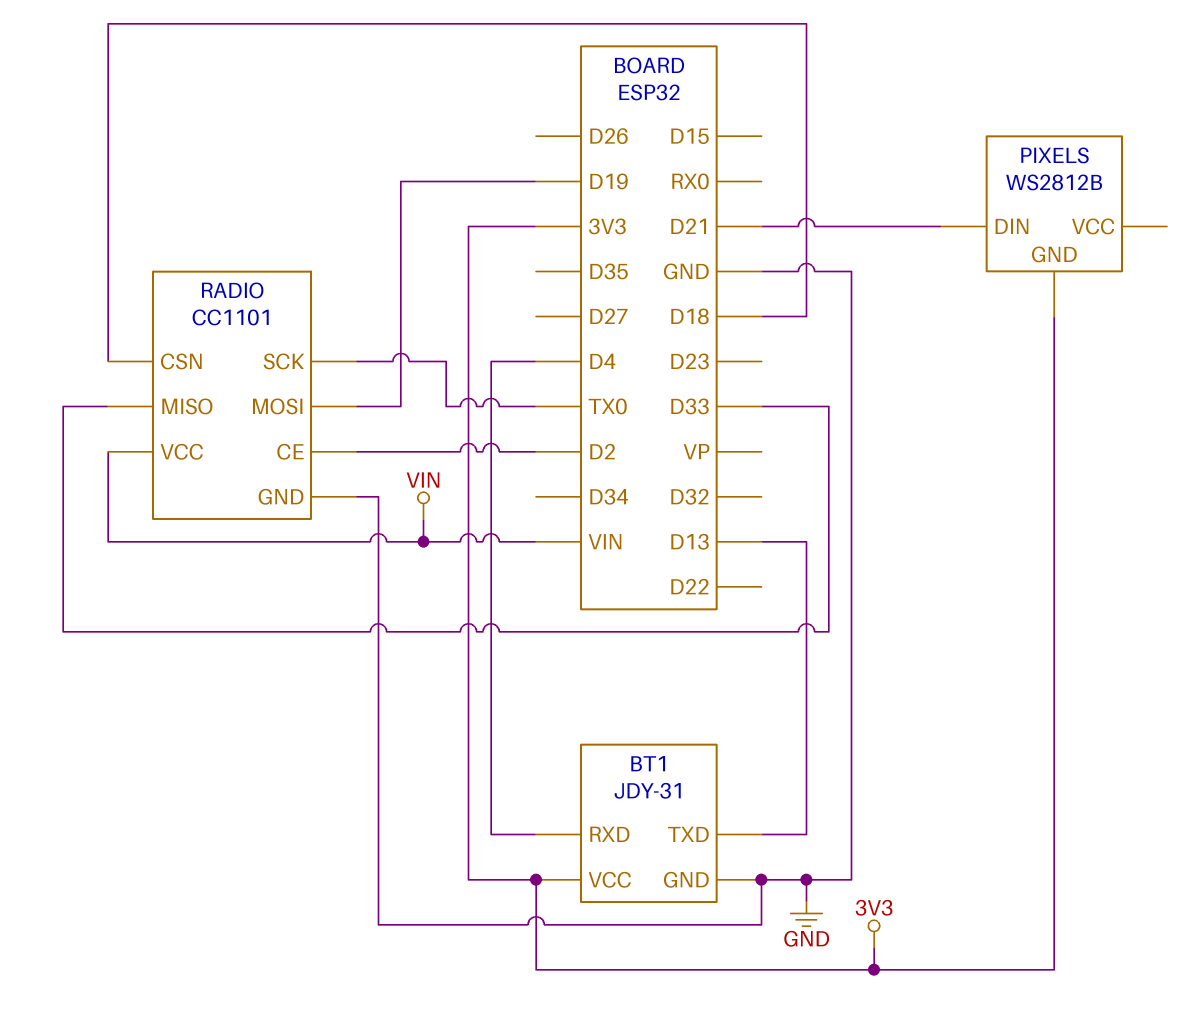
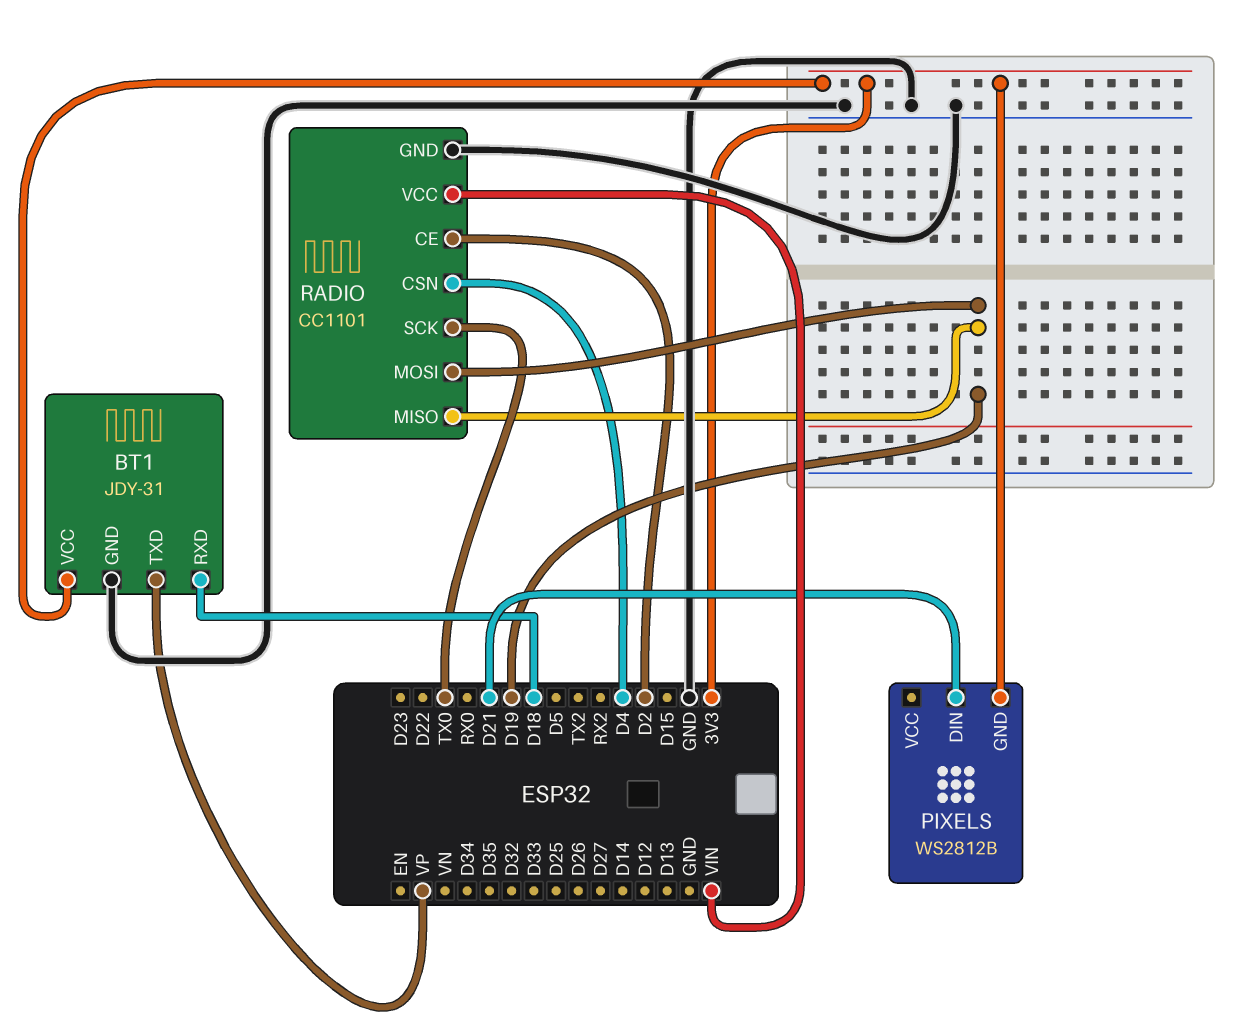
BT1 pin RXD: D4 -> D18
BT1 pin TXD: D13 -> VP
RADIO pin CSN: D18 -> D4
RADIO pin MISO: D33 -> D19

